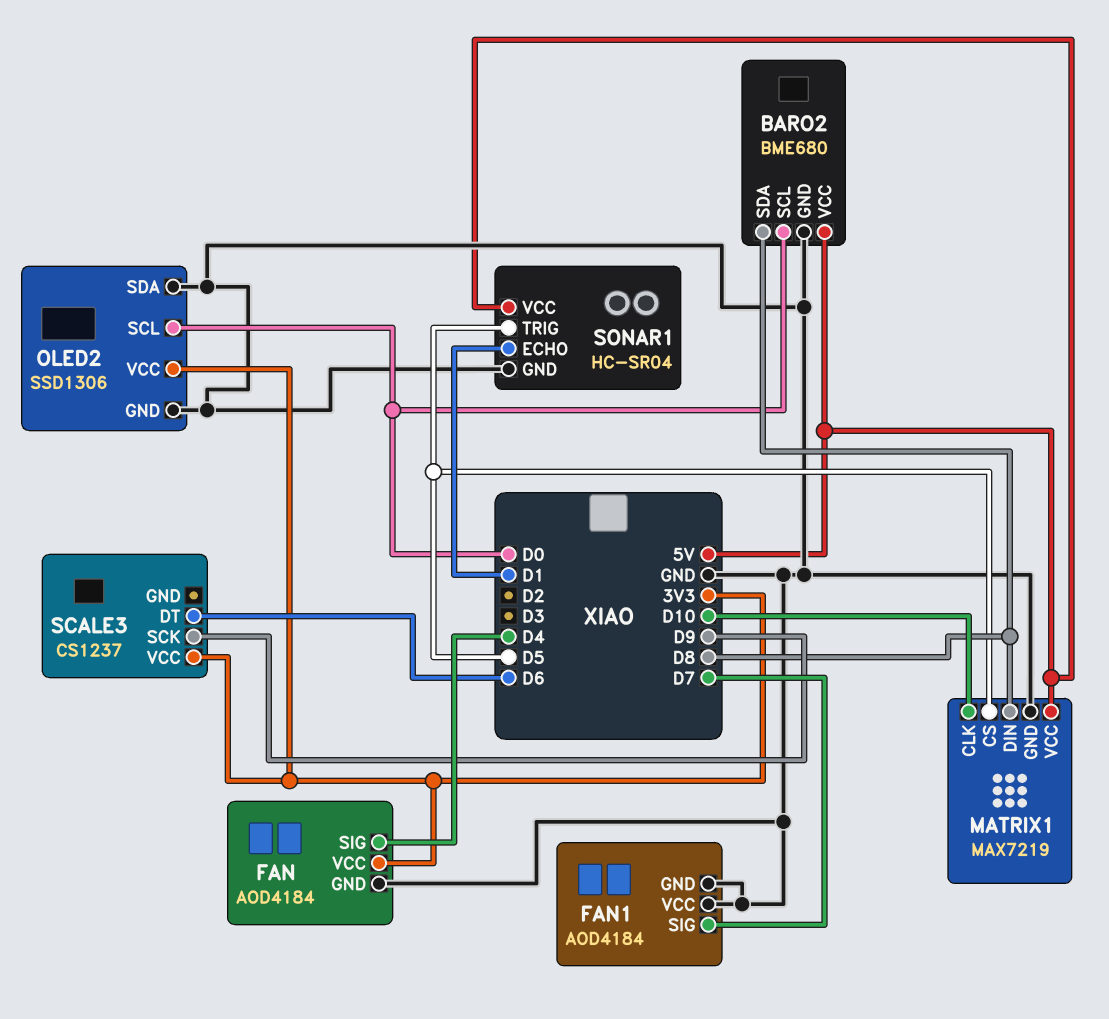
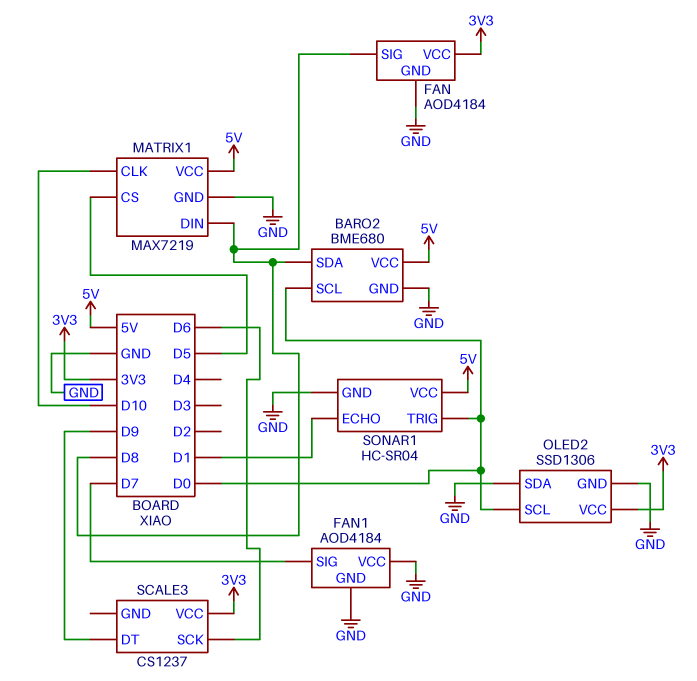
FAN pin SIG: D4 -> D8
SCALE3 pin DT: D6 -> D9
SCALE3 pin SCK: D9 -> D6
SONAR1 pin TRIG: D5 -> D0

